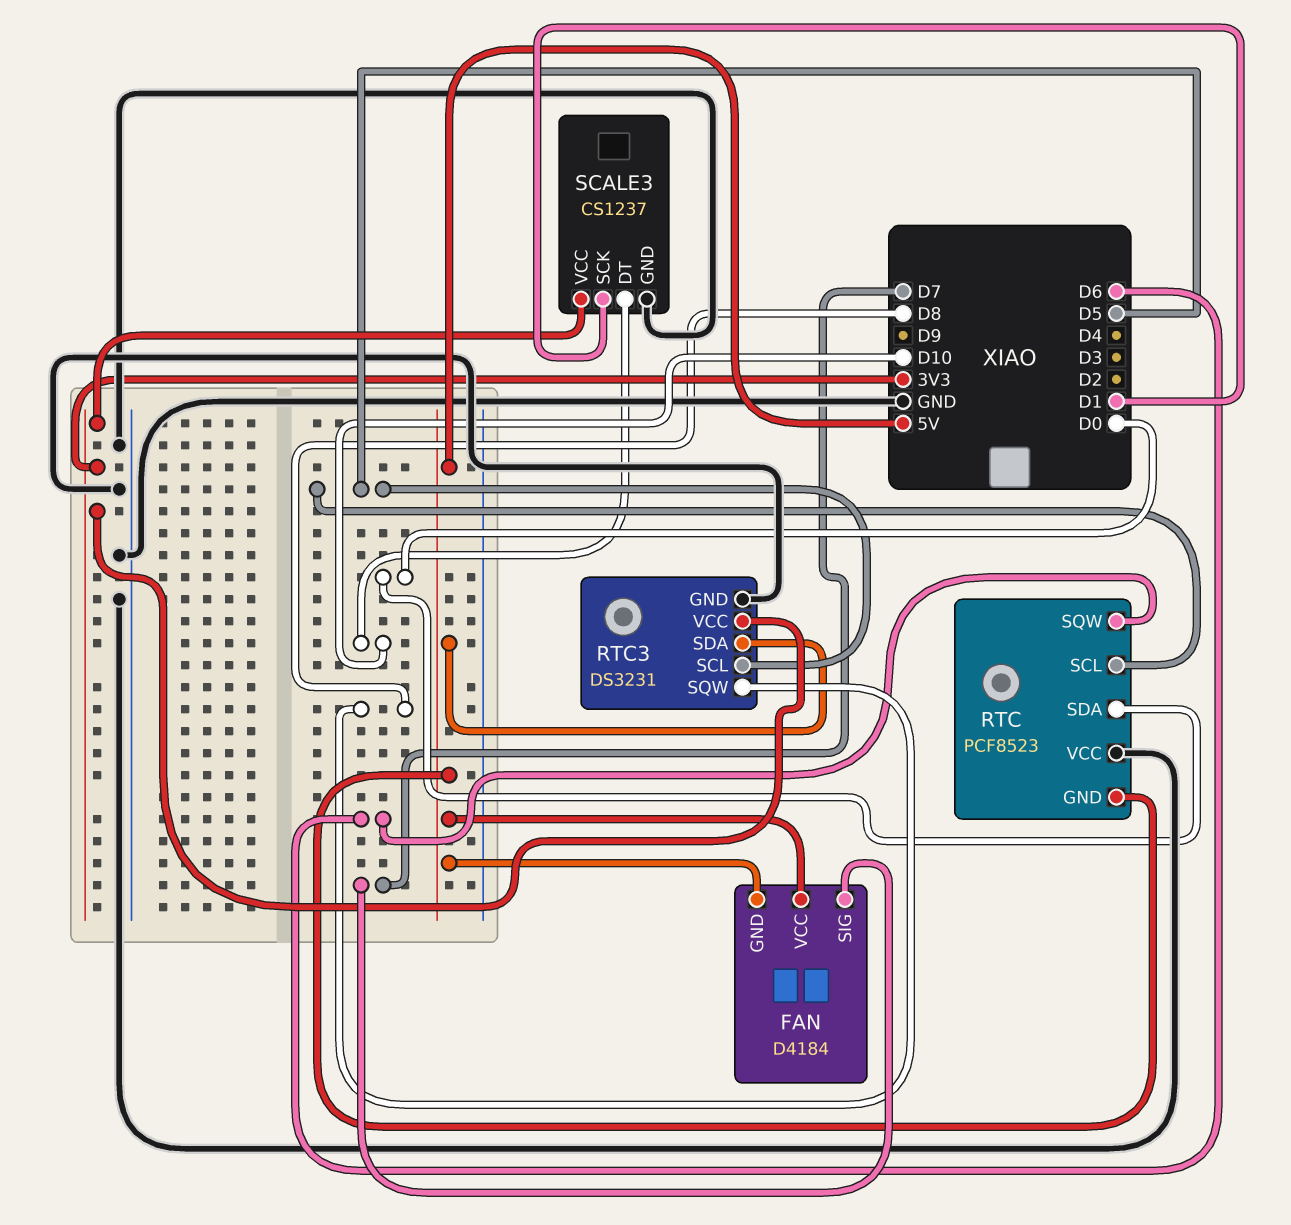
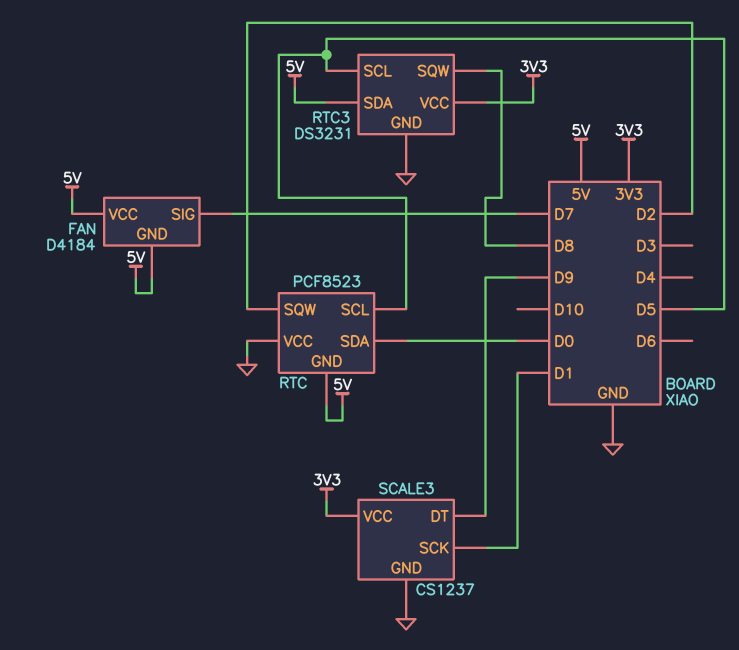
RTC pin SQW: D6 -> D2
SCALE3 pin DT: D10 -> D9

